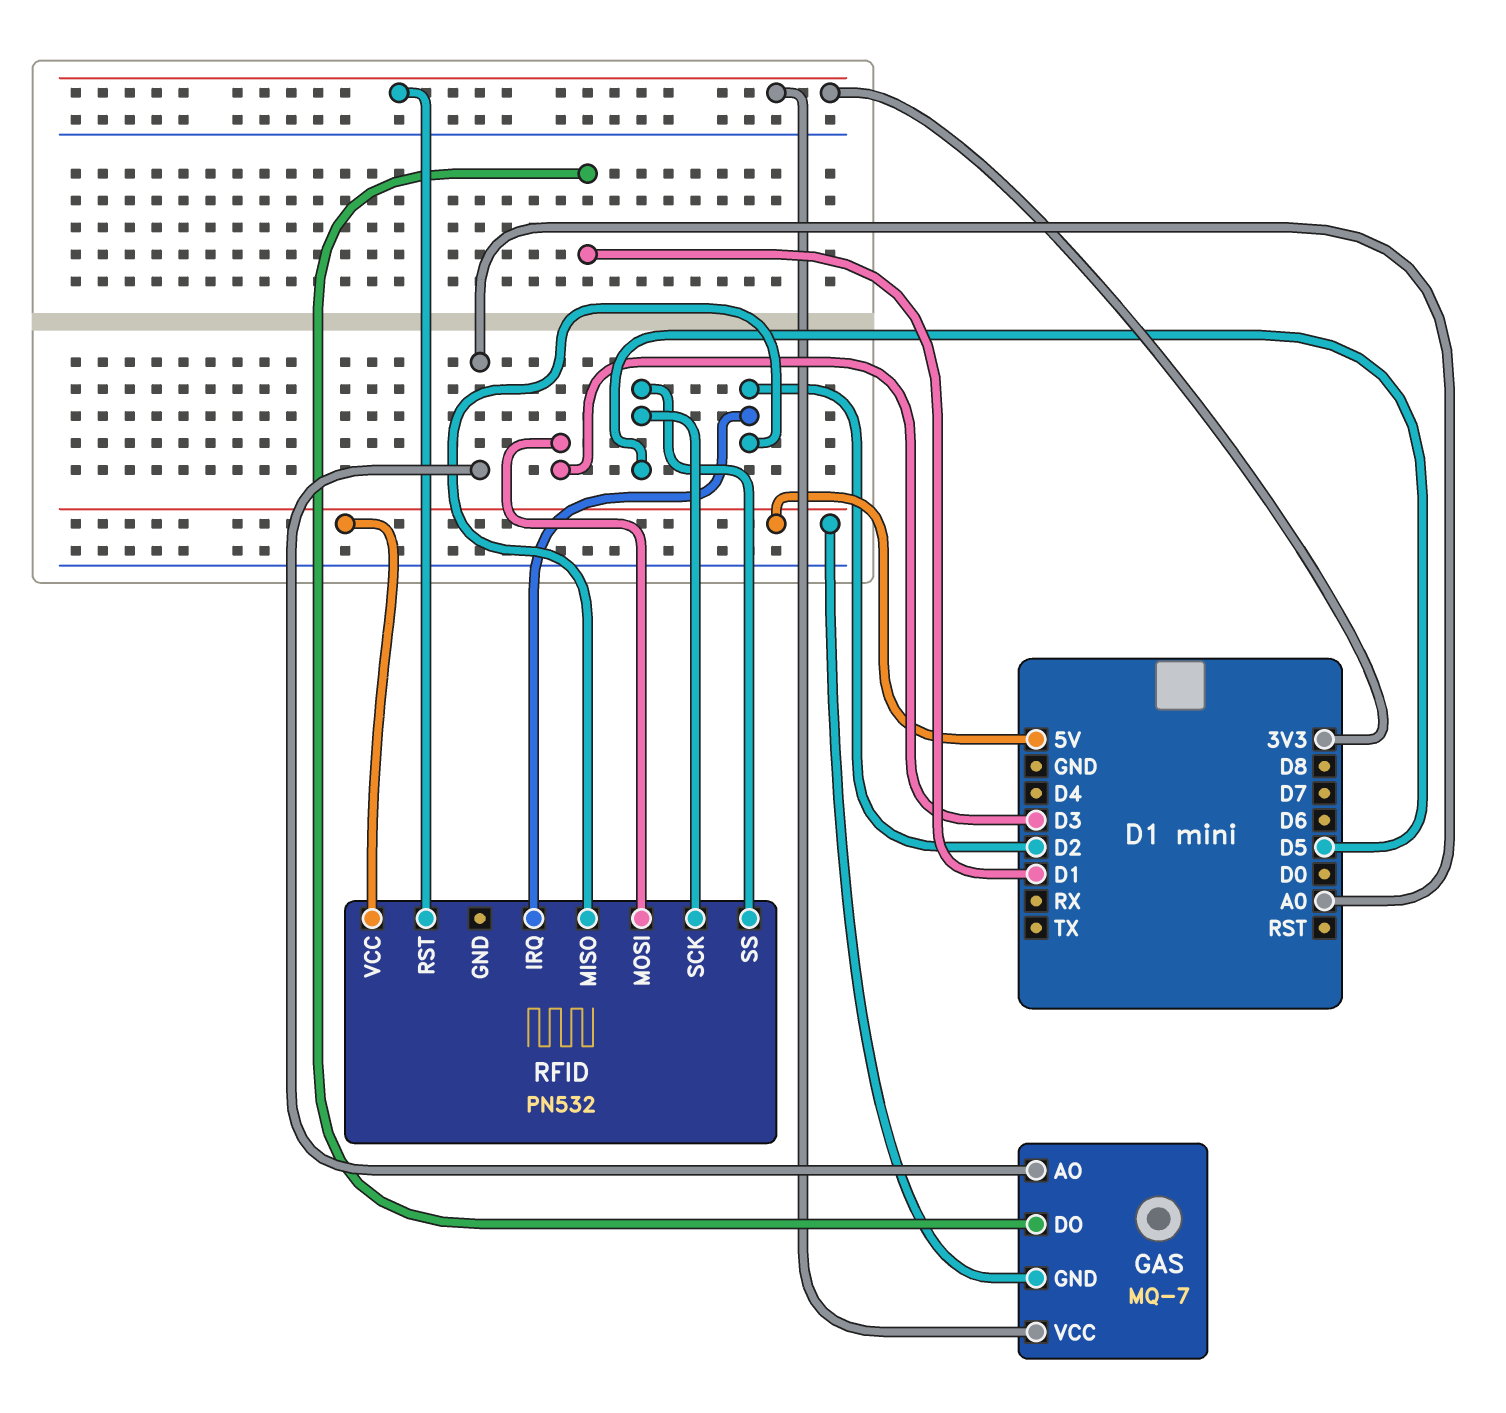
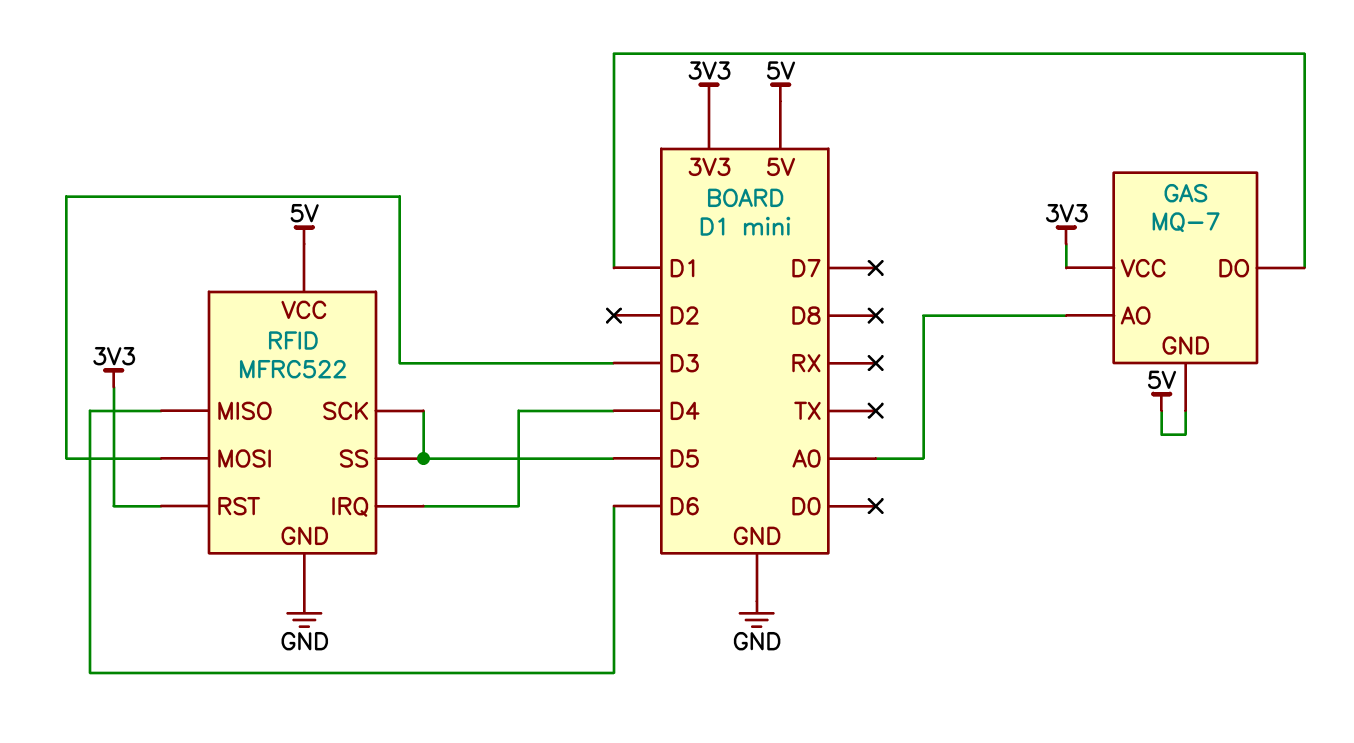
RFID: PN532 -> MFRC522
RFID pin GND: none -> GND
RFID pin IRQ: D2 -> D4
RFID pin MISO: D2 -> D6

